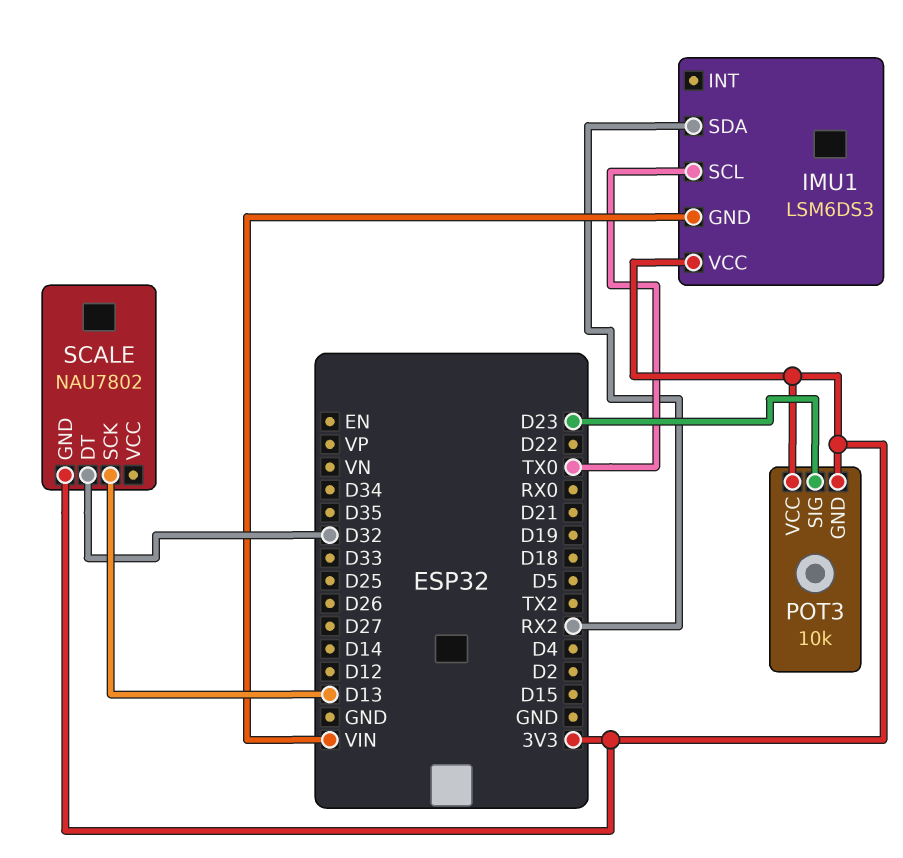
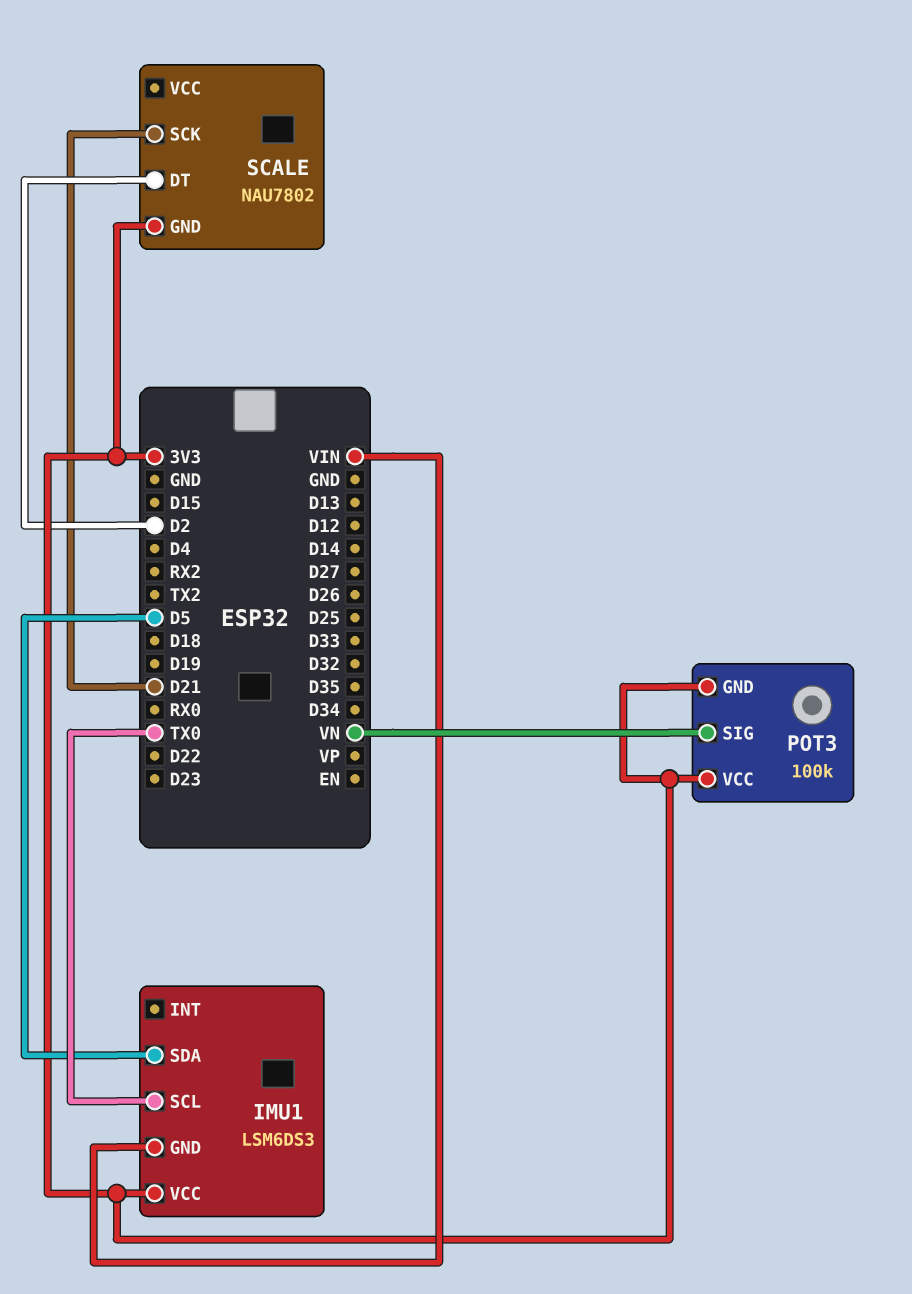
IMU1 pin SDA: RX2 -> D5
POT3: 10k -> 100k
POT3 pin SIG: D23 -> VN
SCALE pin DT: D32 -> D2
SCALE pin SCK: D13 -> D21

